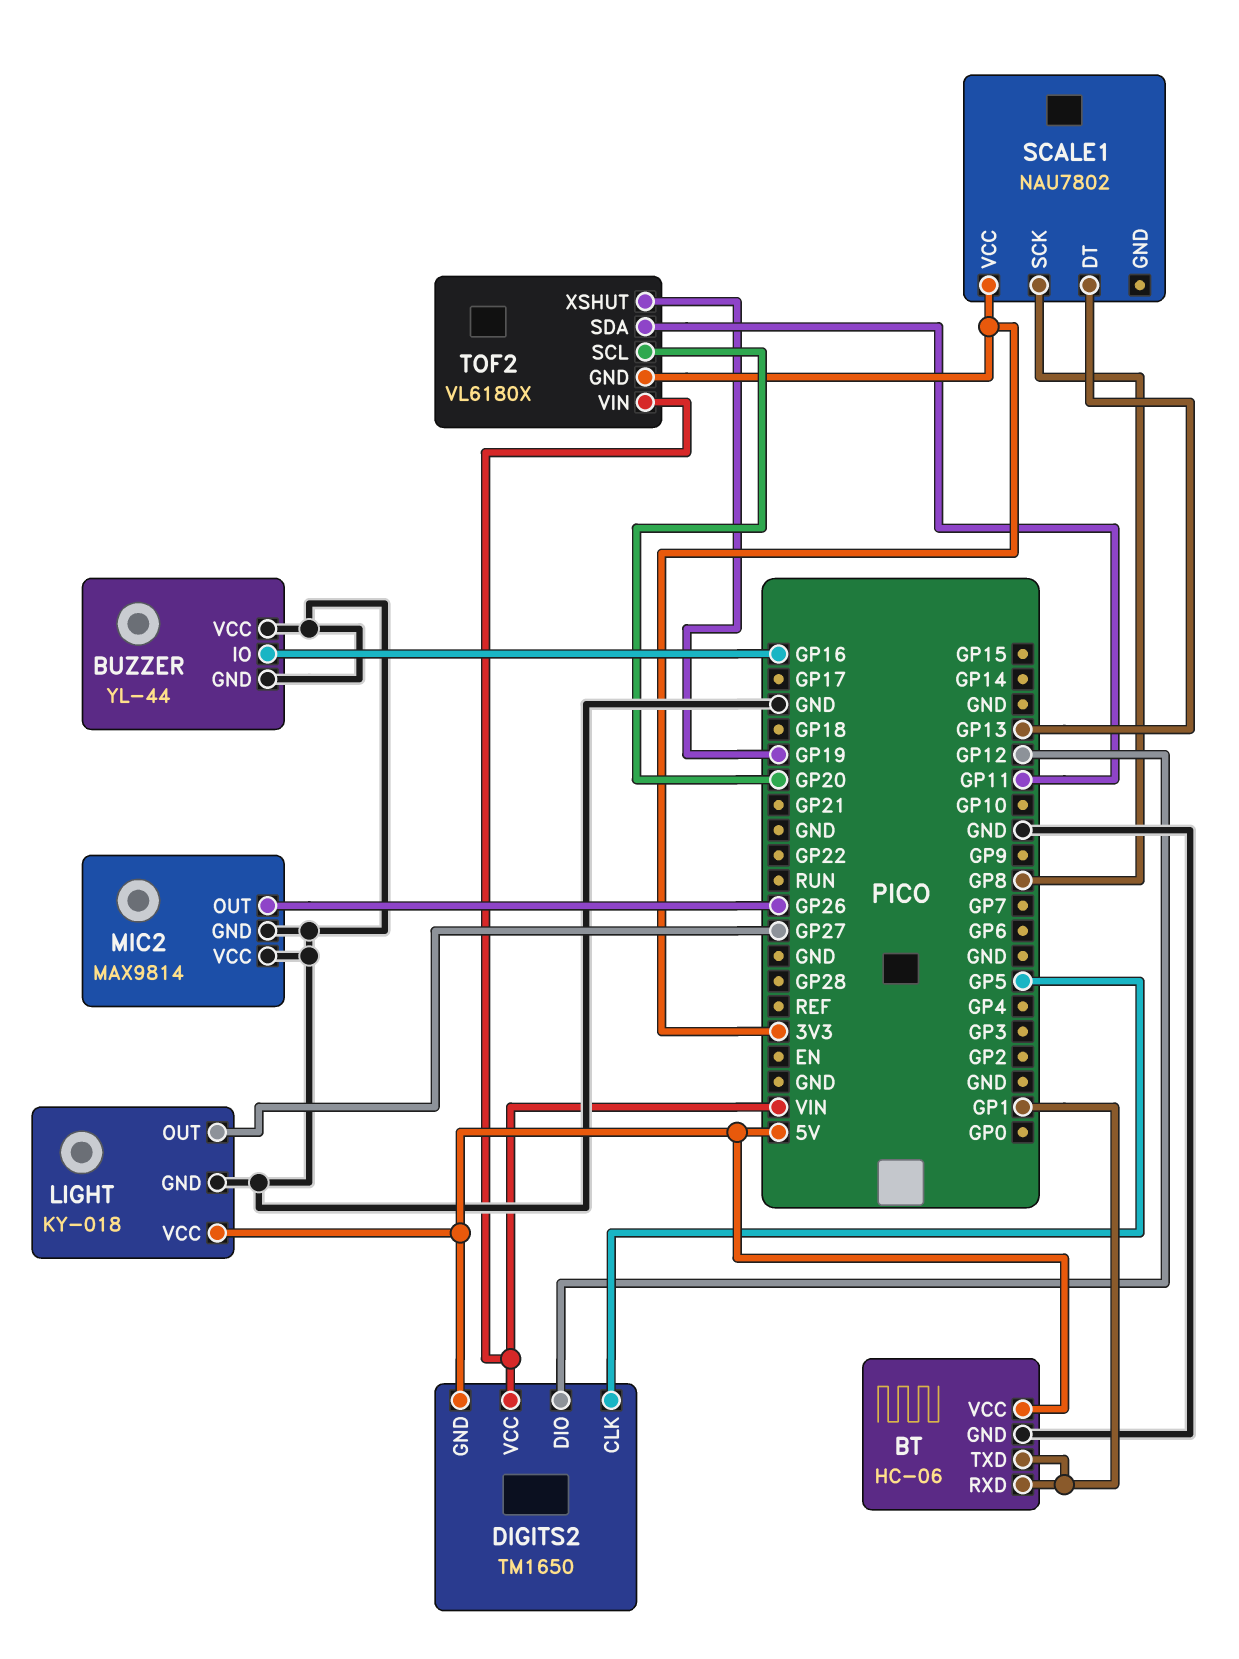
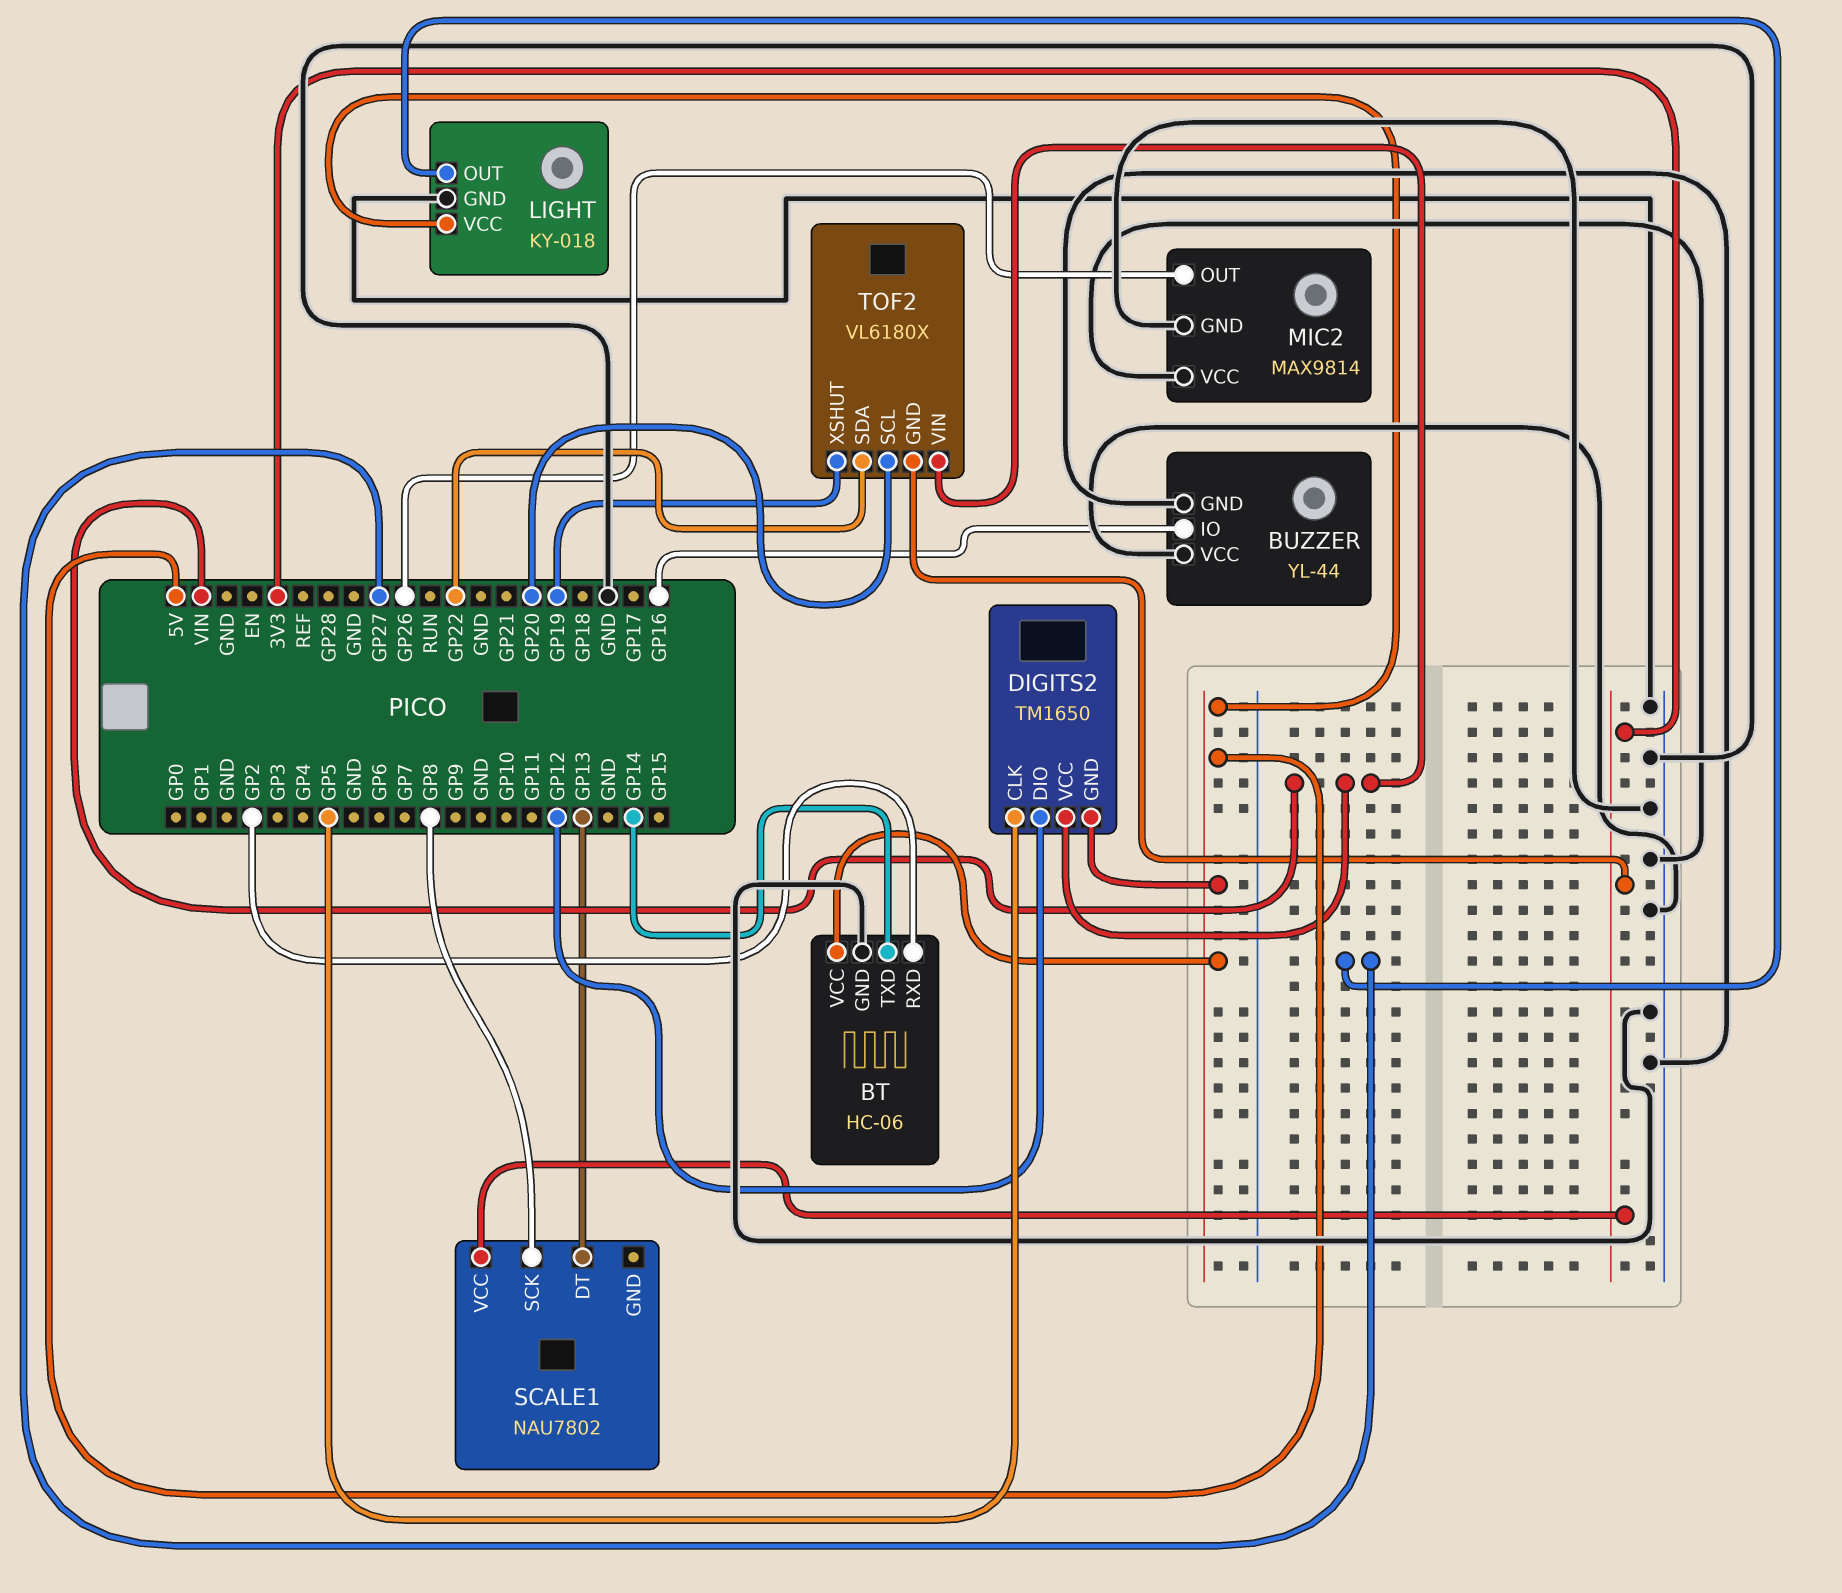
BT pin RXD: GP1 -> GP2
BT pin TXD: GP1 -> GP14
TOF2 pin SDA: GP11 -> GP22

